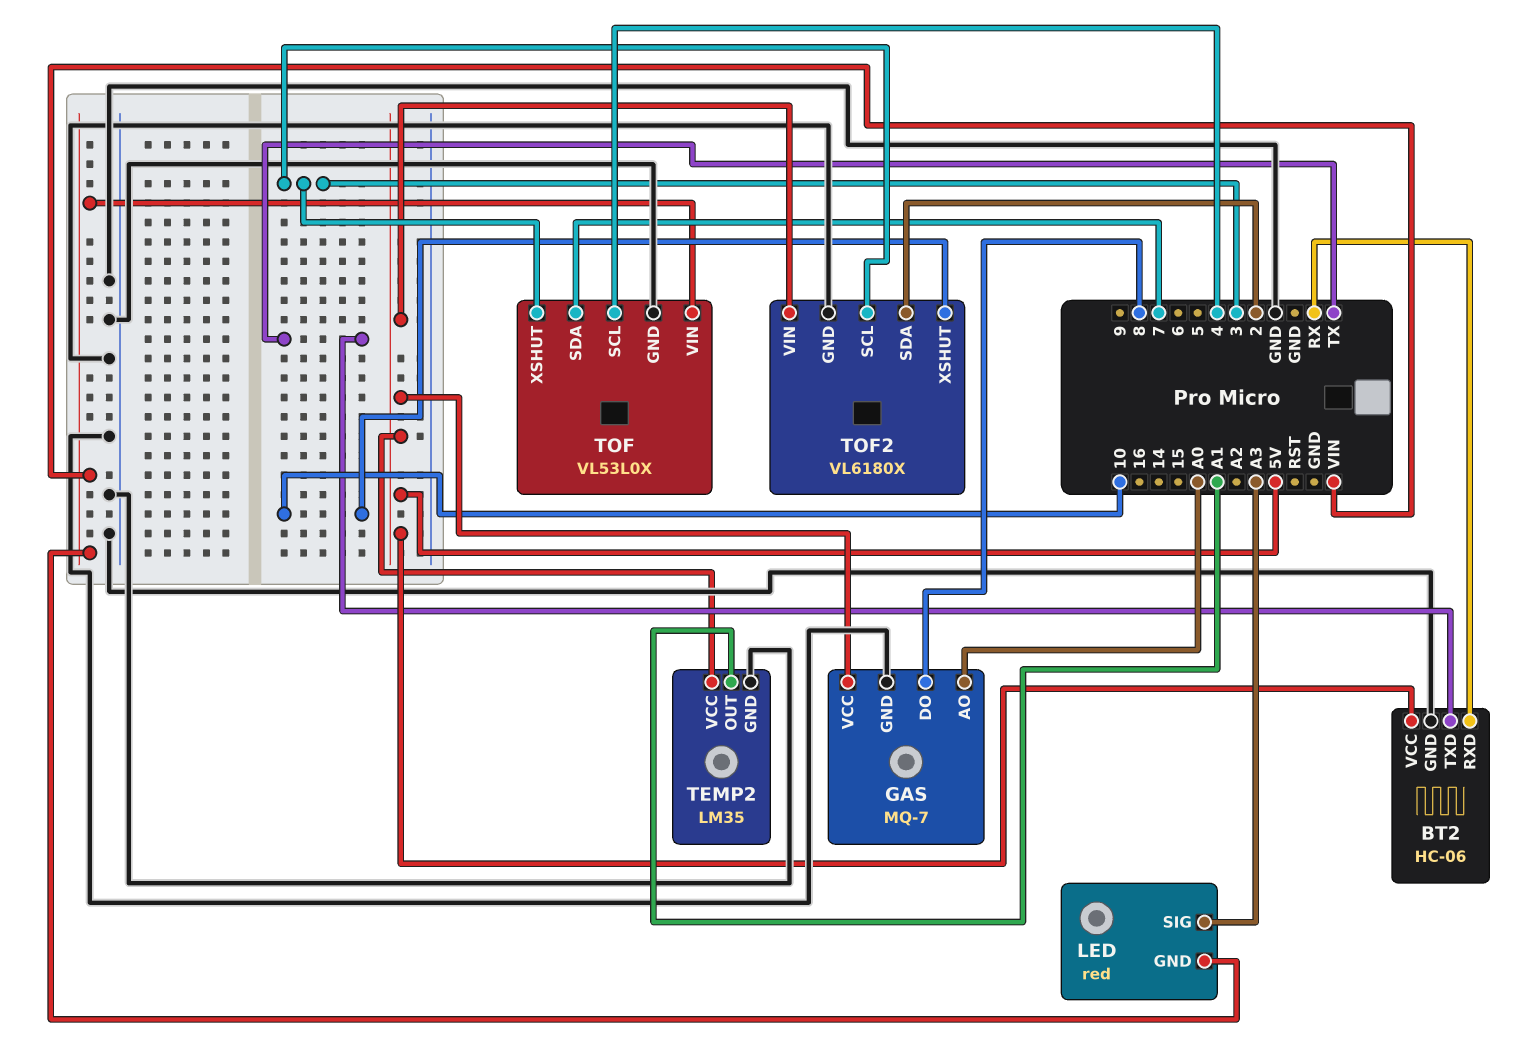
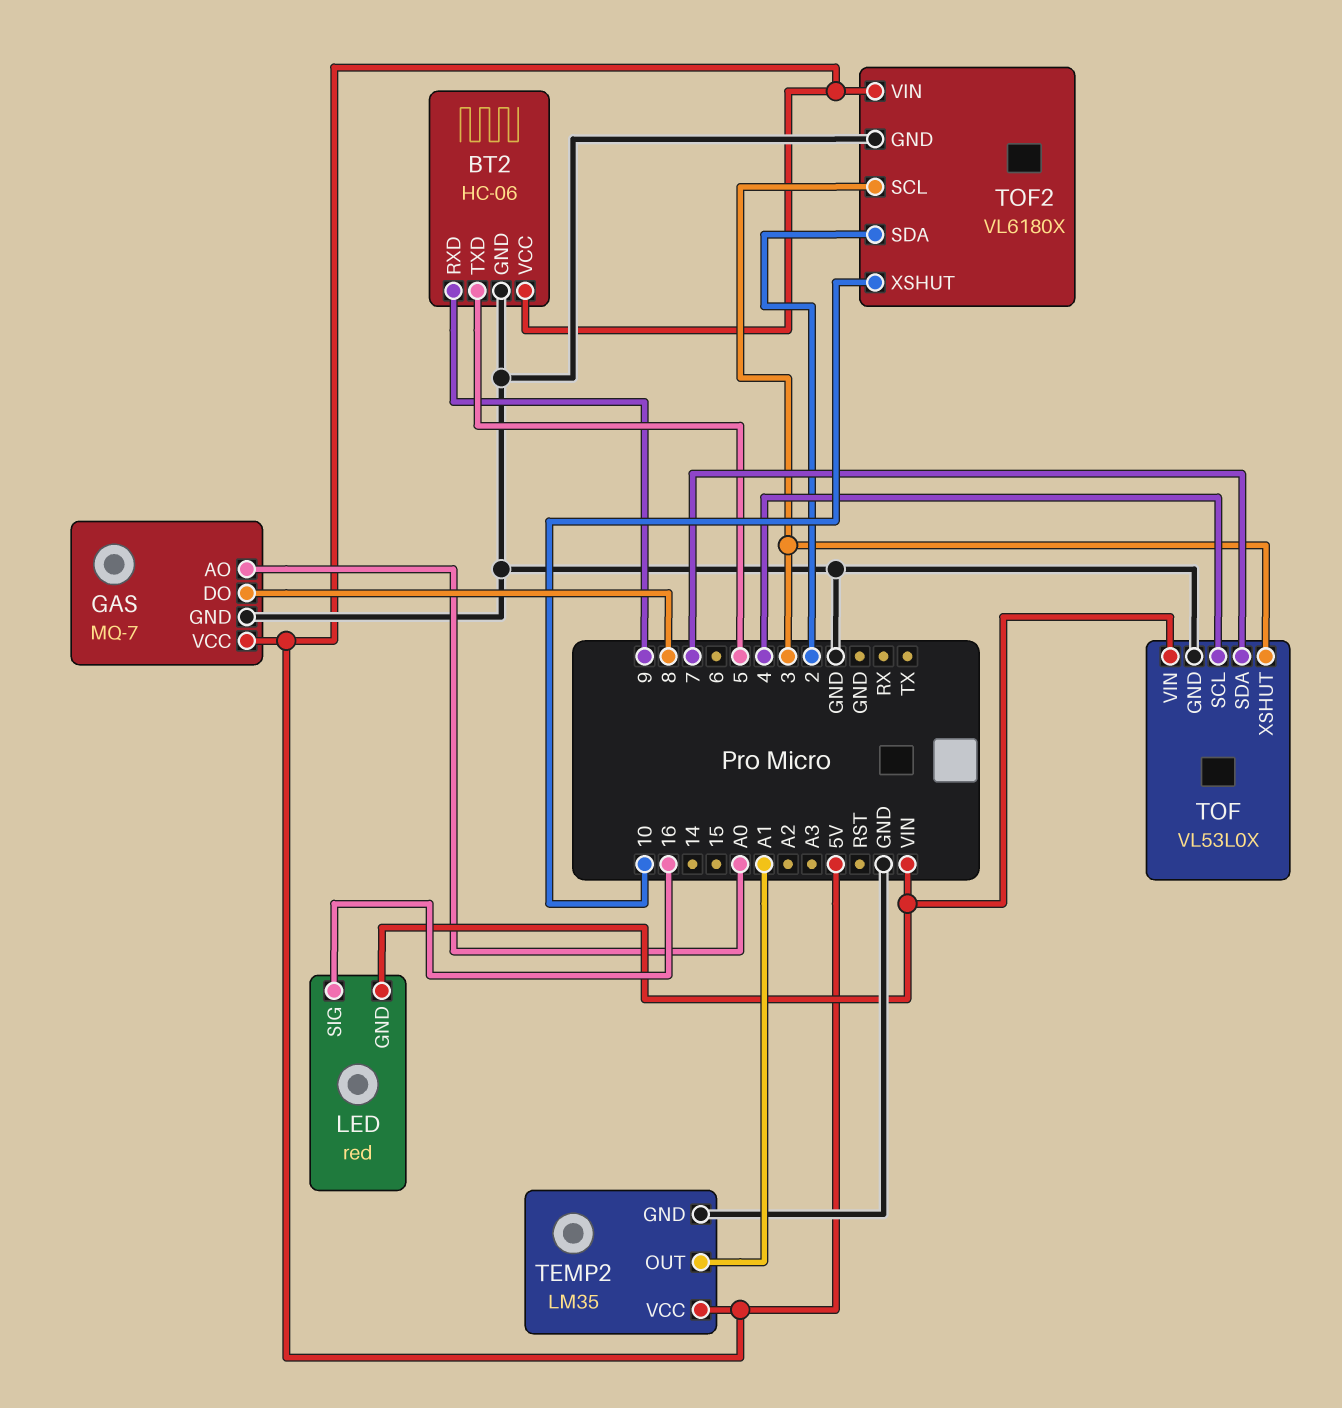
BT2 pin RXD: RX -> 9
BT2 pin TXD: TX -> 5
LED pin SIG: A3 -> 16

